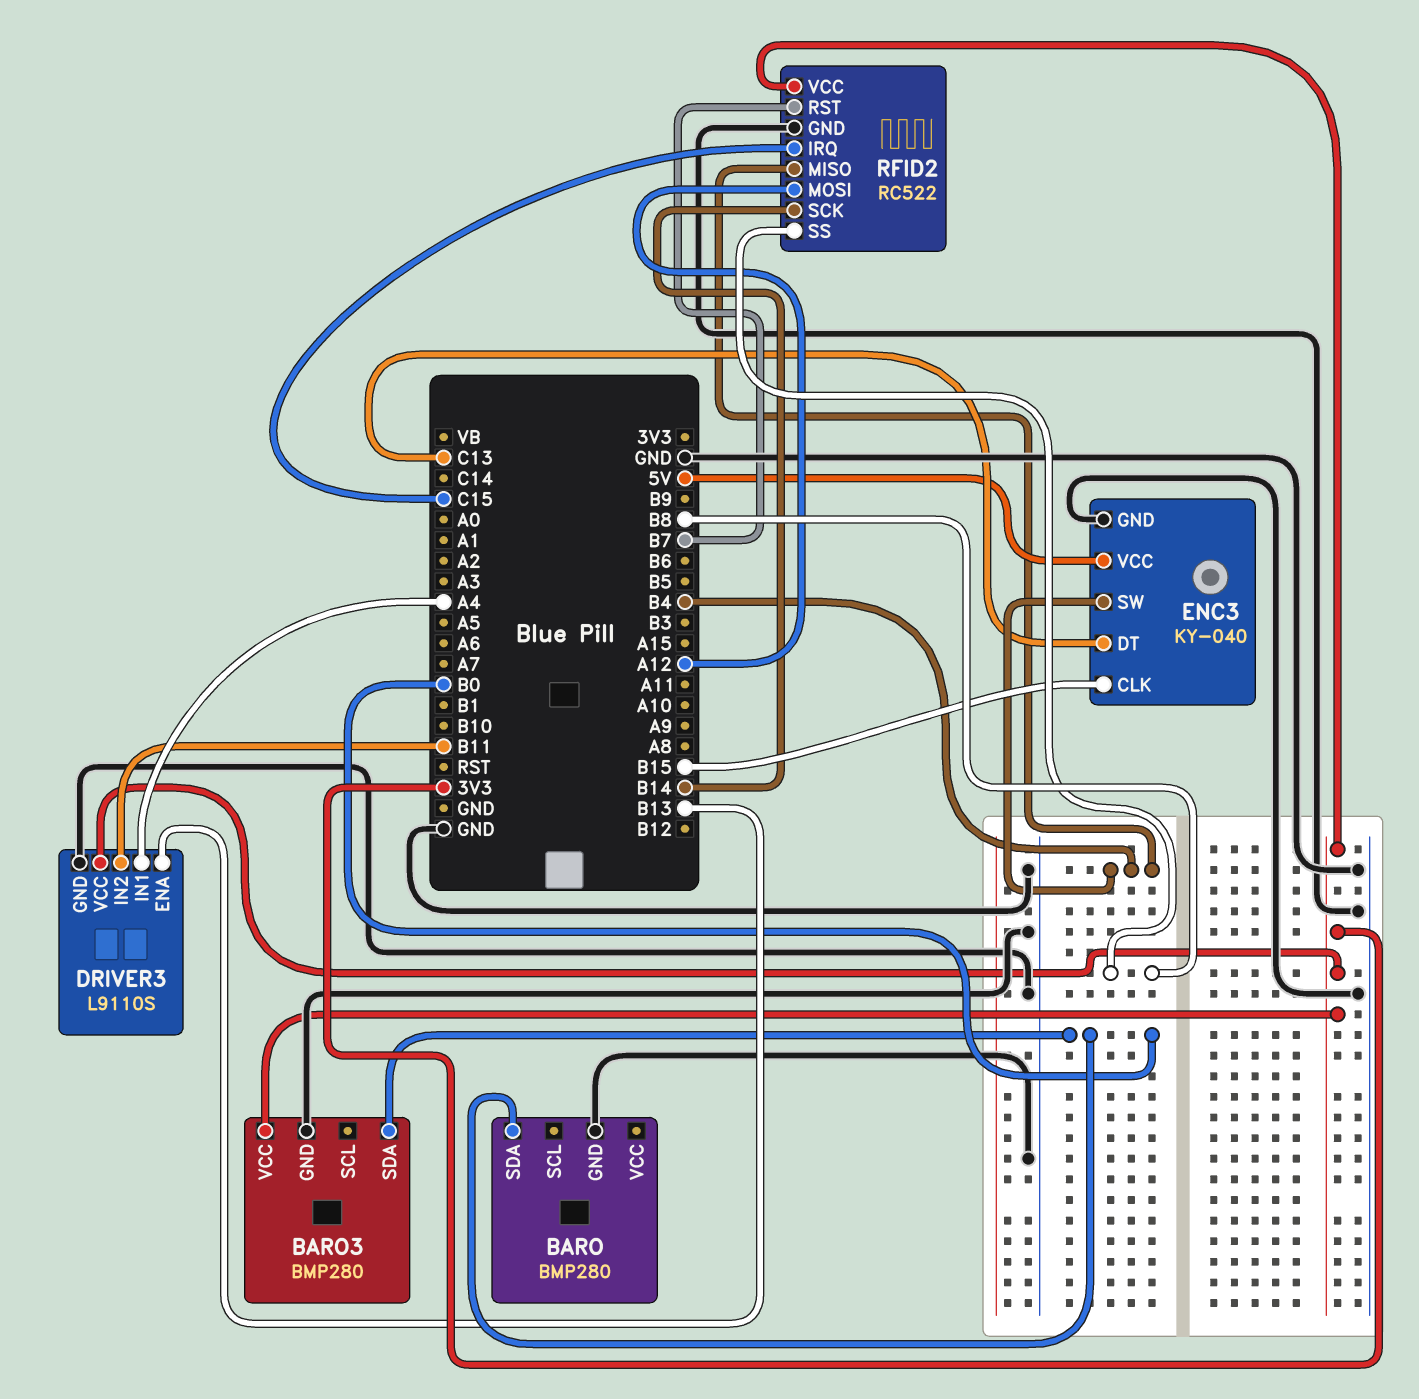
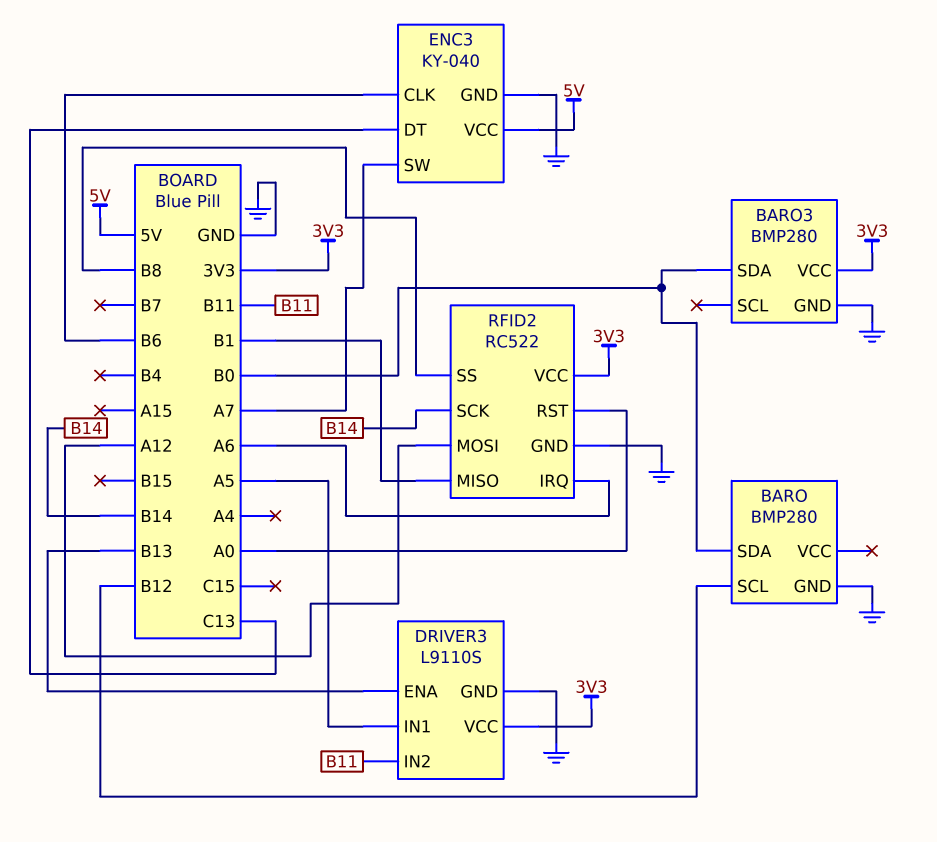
BARO pin SCL: none -> B12
DRIVER3 pin IN1: A4 -> A5
ENC3 pin CLK: B15 -> B6
ENC3 pin SW: B4 -> A7
RFID2 pin IRQ: C15 -> A6
RFID2 pin MISO: B4 -> B1
RFID2 pin RST: B7 -> A0

